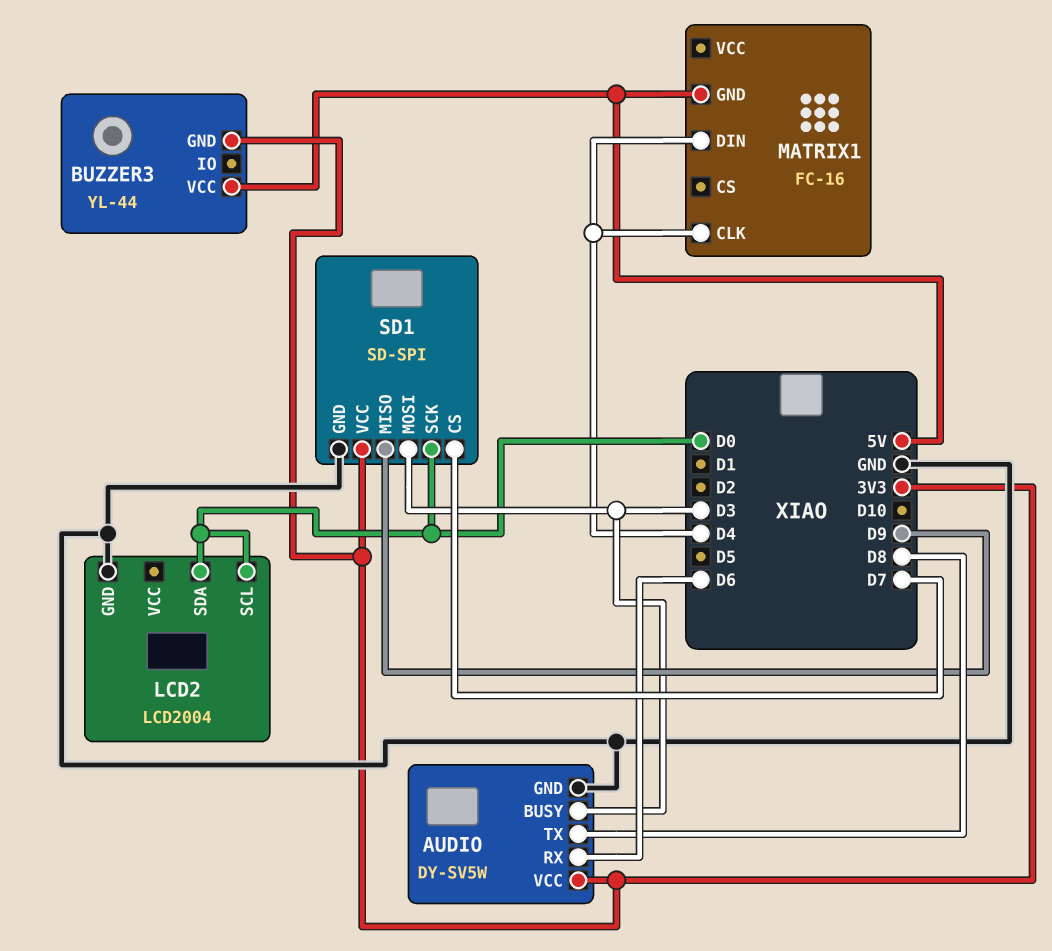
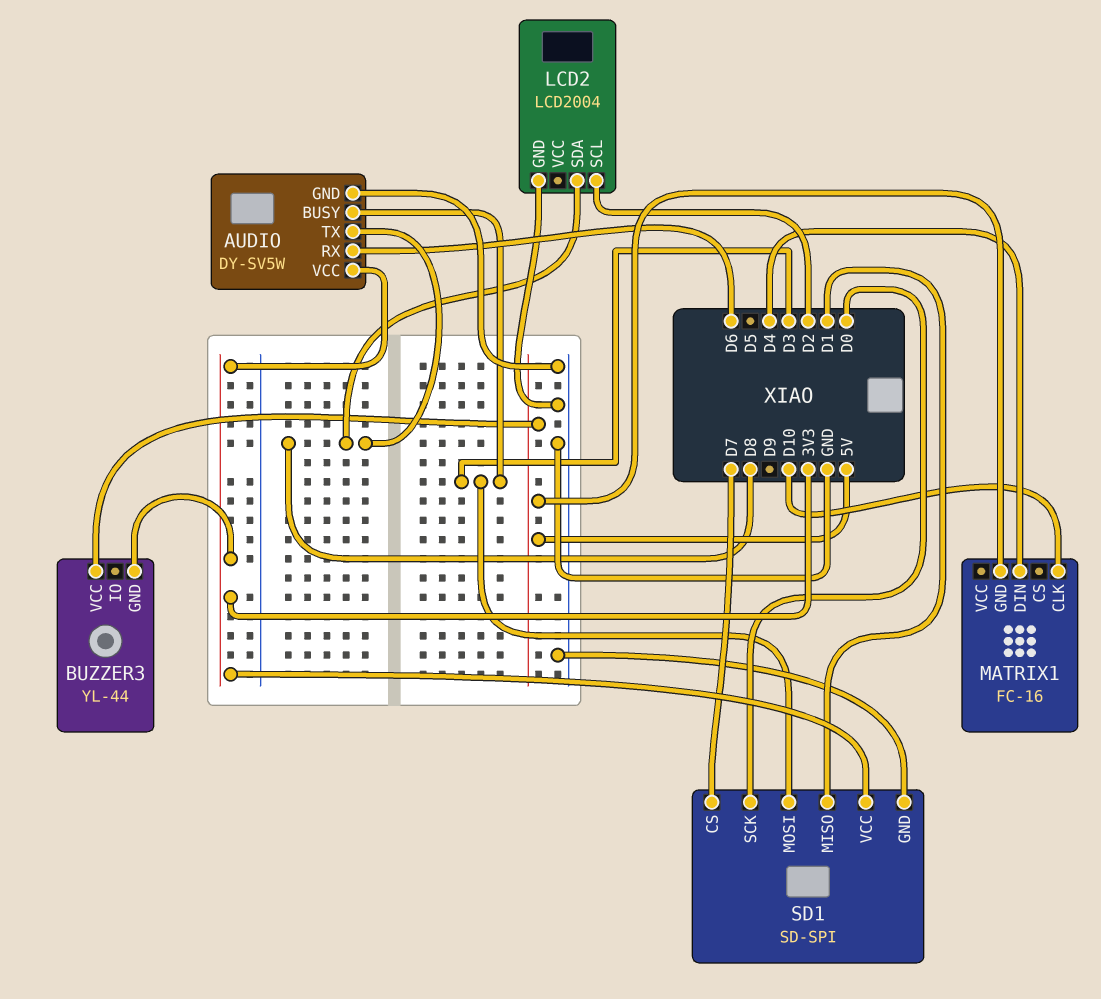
LCD2 pin SCL: D0 -> D2
LCD2 pin SDA: D0 -> D8
MATRIX1 pin CLK: D4 -> D10
SD1 pin MISO: D9 -> D1

